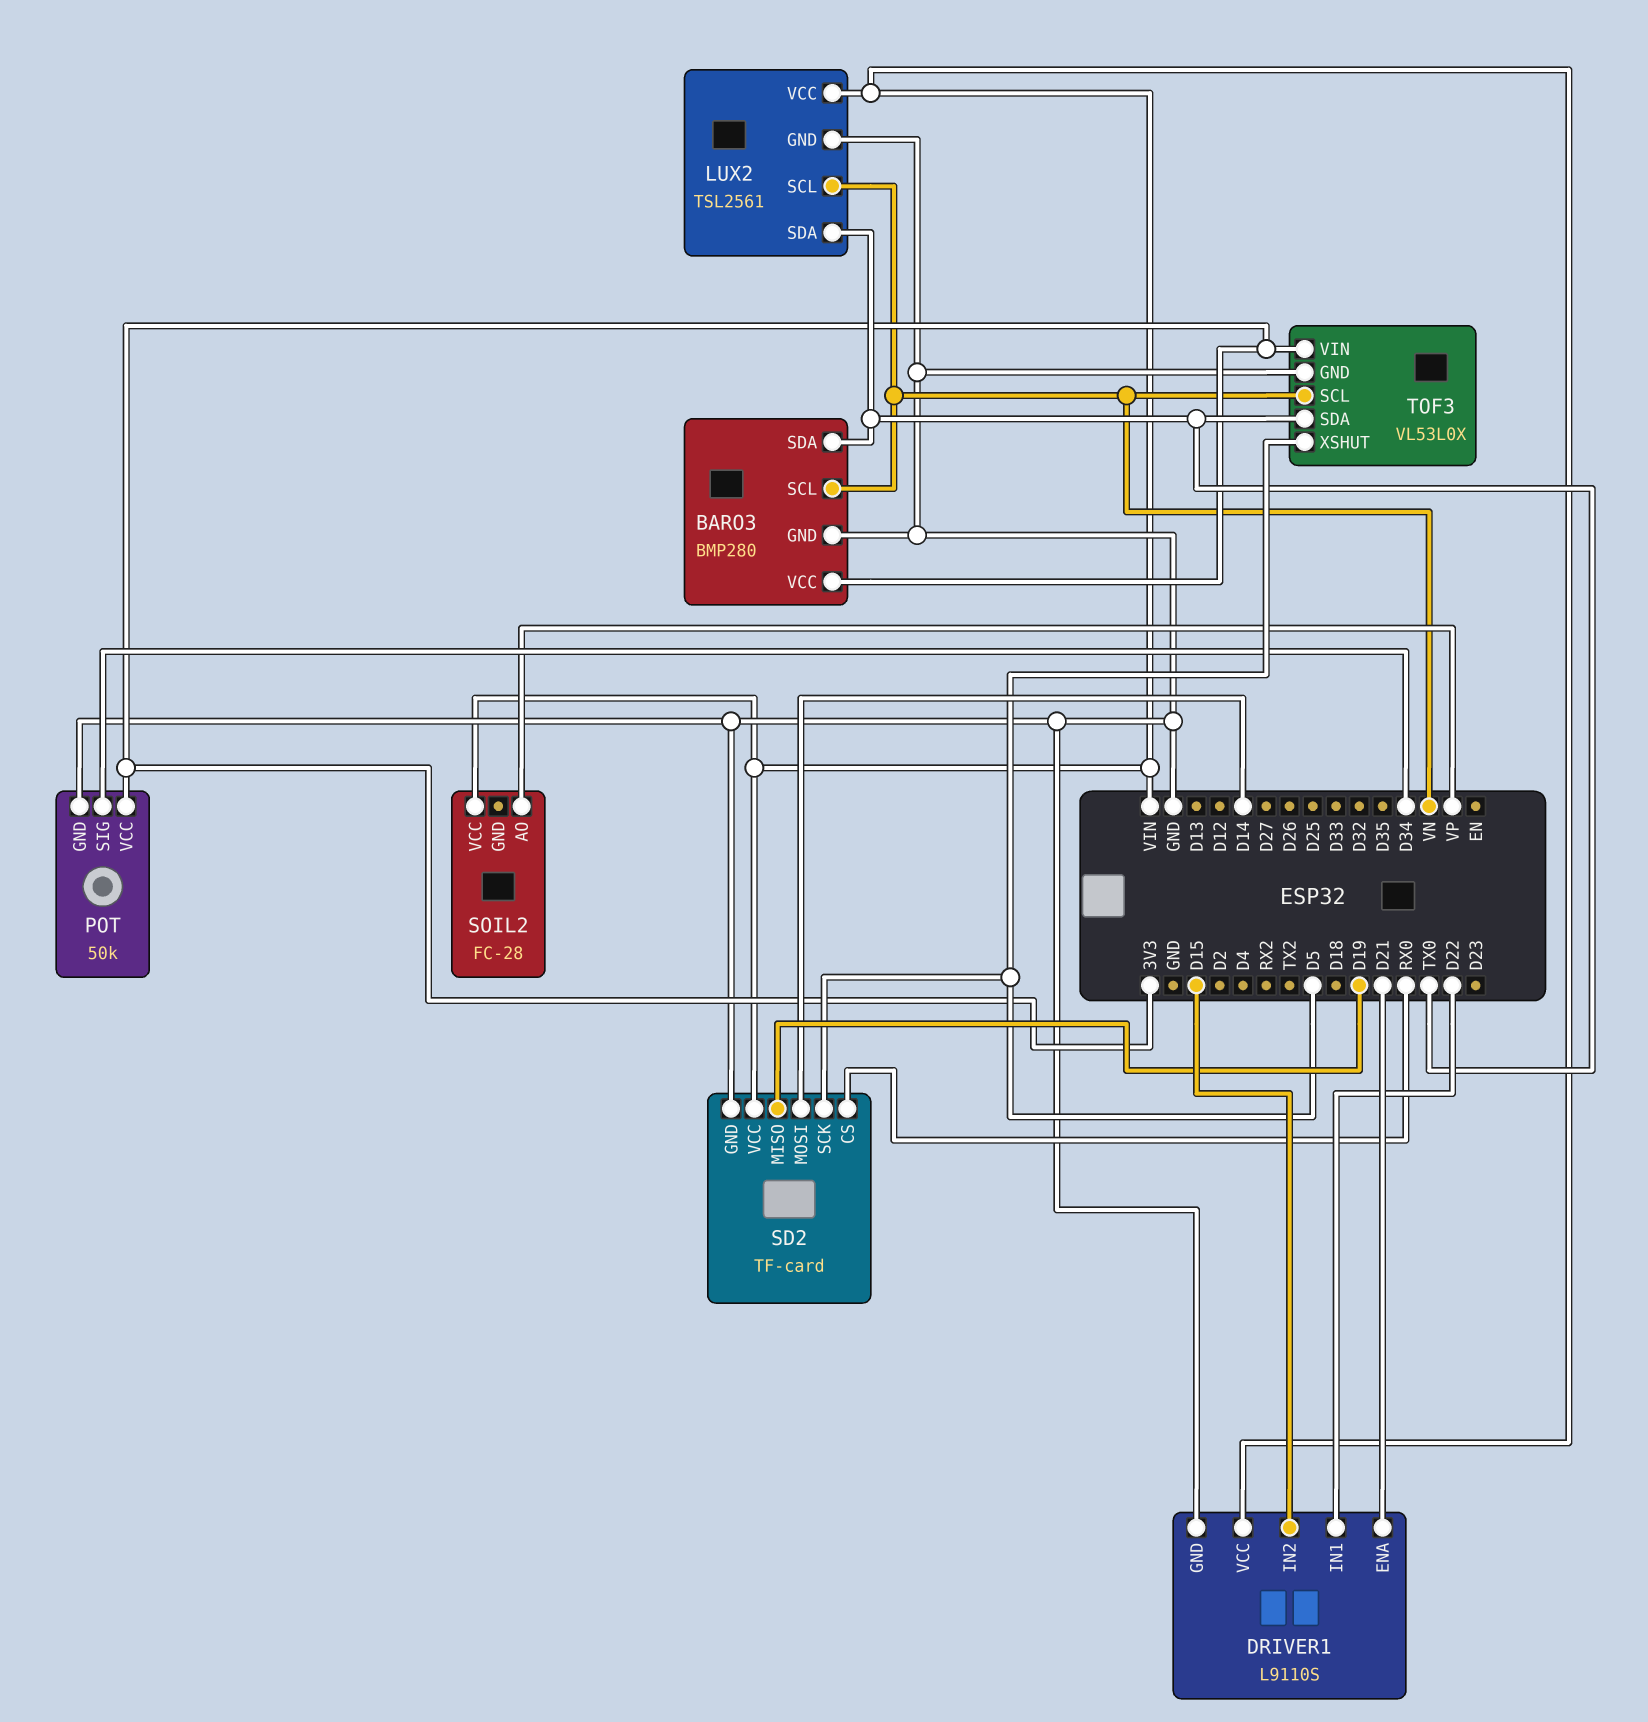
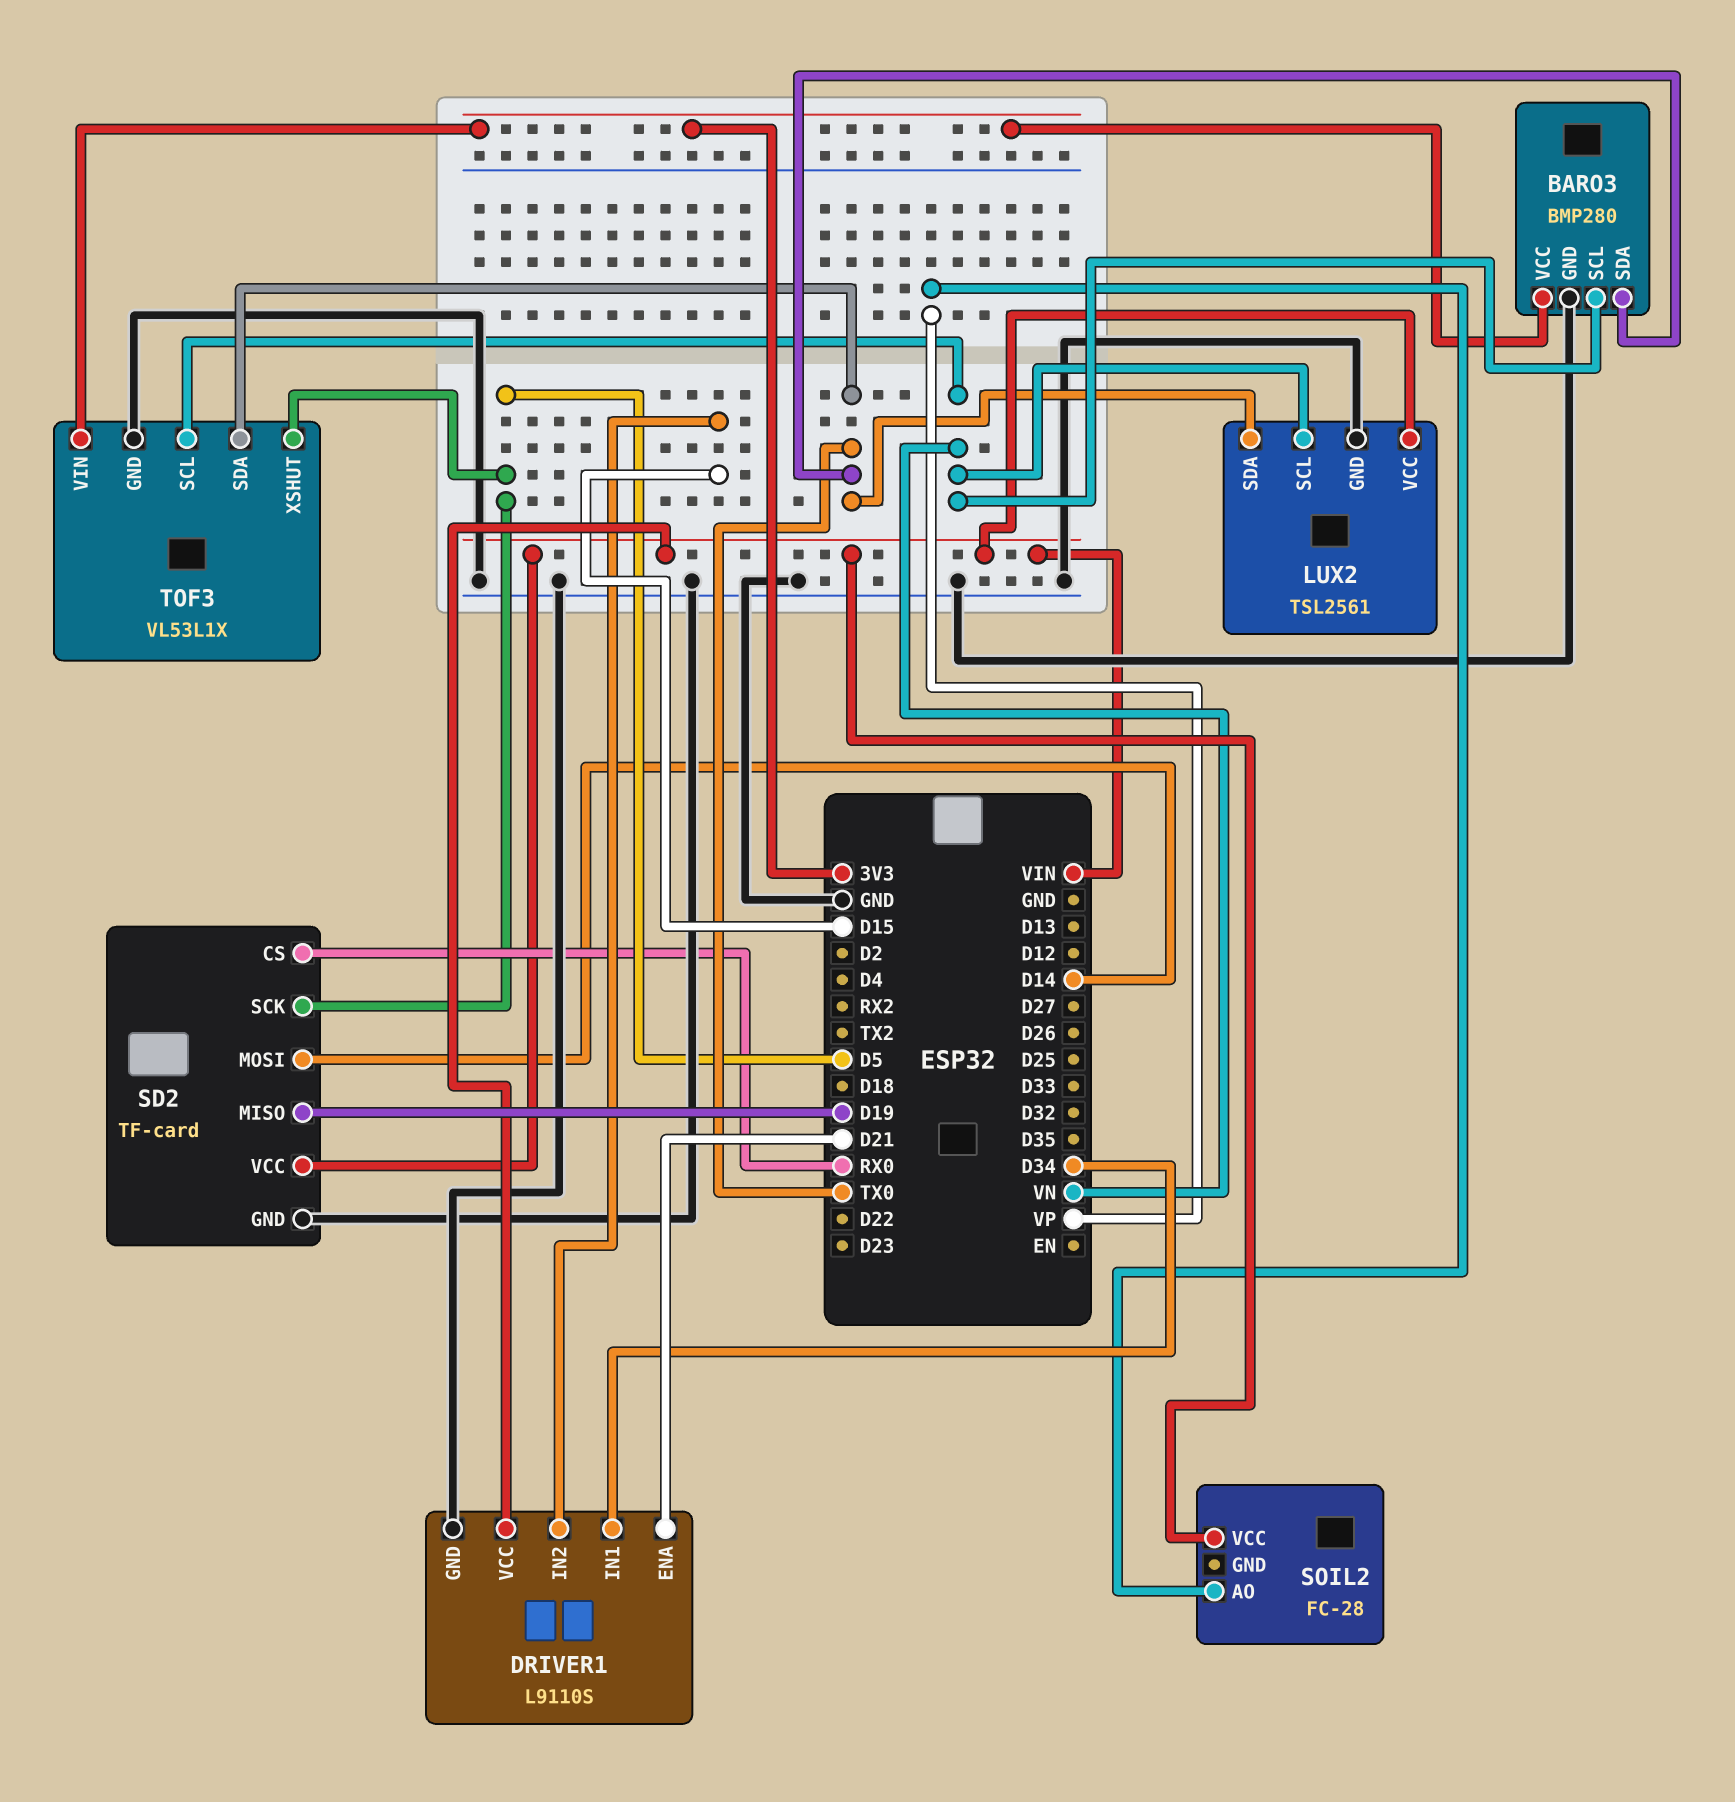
DRIVER1 pin IN1: D22 -> D34
POT: 50k -> none
POT pin GND: GND -> none
POT pin SIG: D34 -> none
POT pin VCC: 3V3 -> none
TOF3: VL53L0X -> VL53L1X

